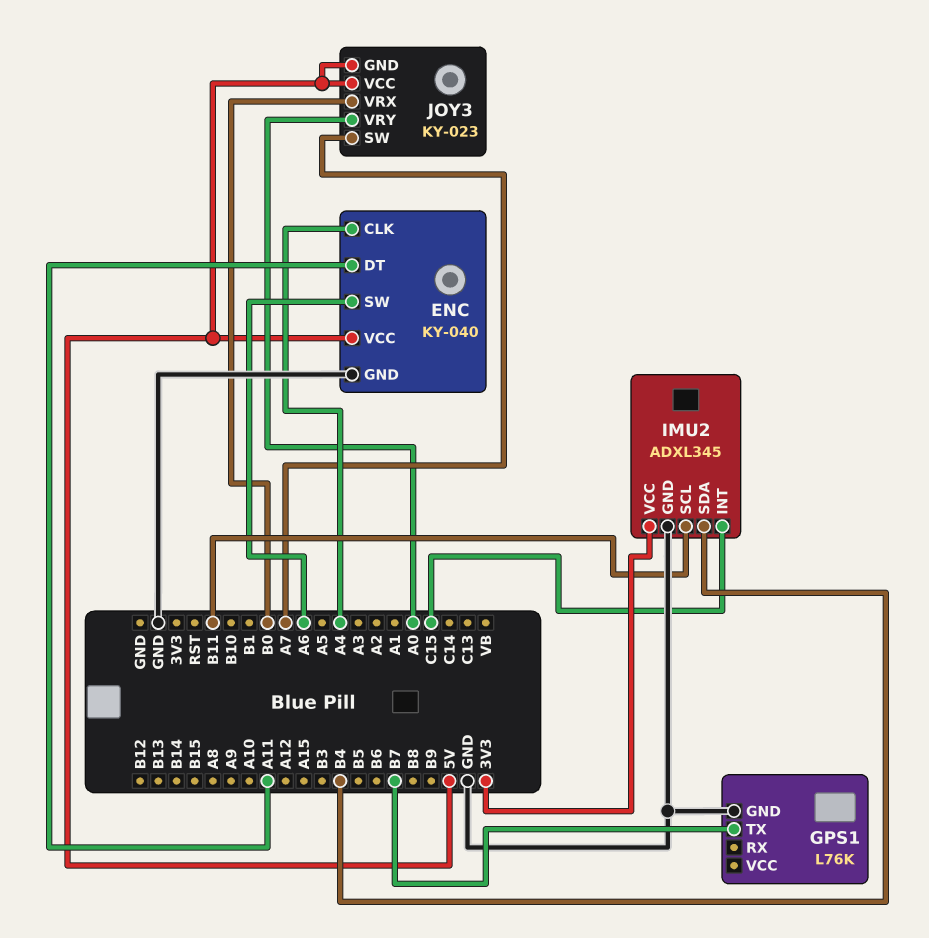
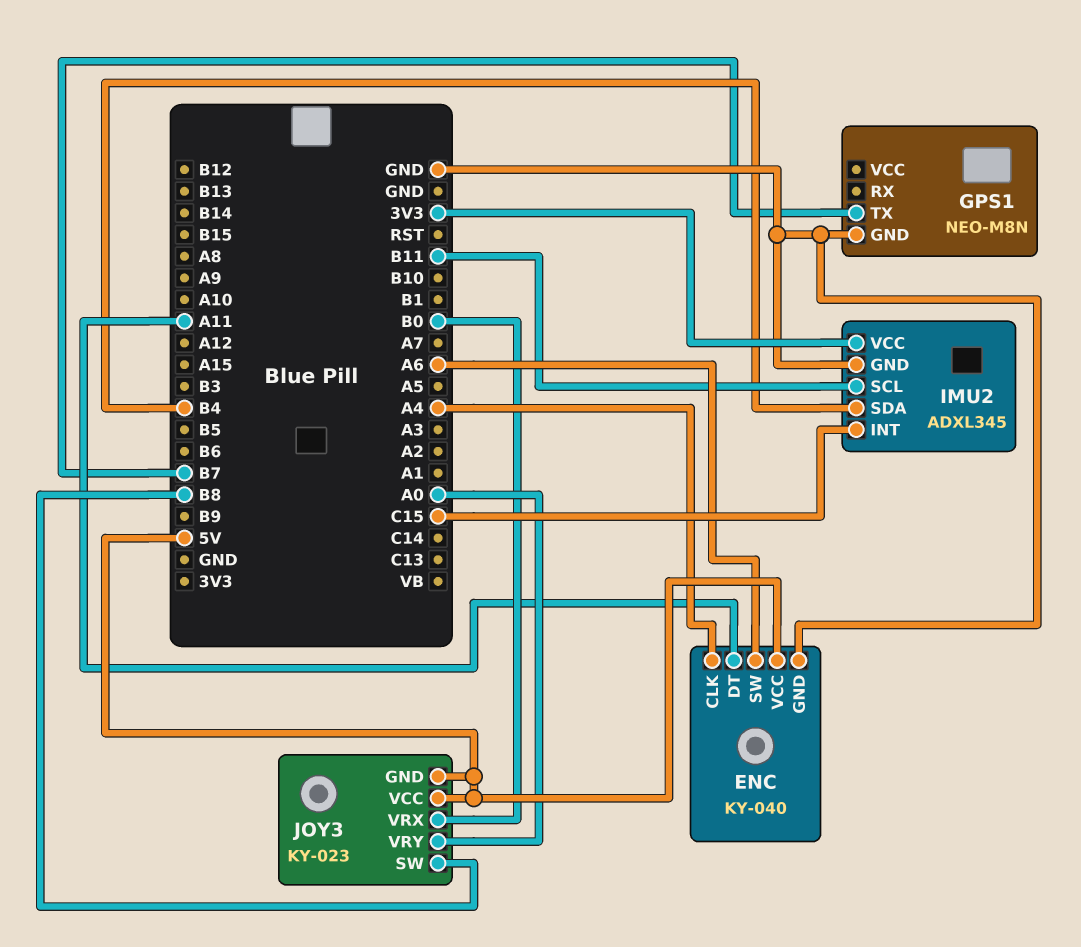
GPS1: L76K -> NEO-M8N
JOY3 pin SW: A7 -> B8

